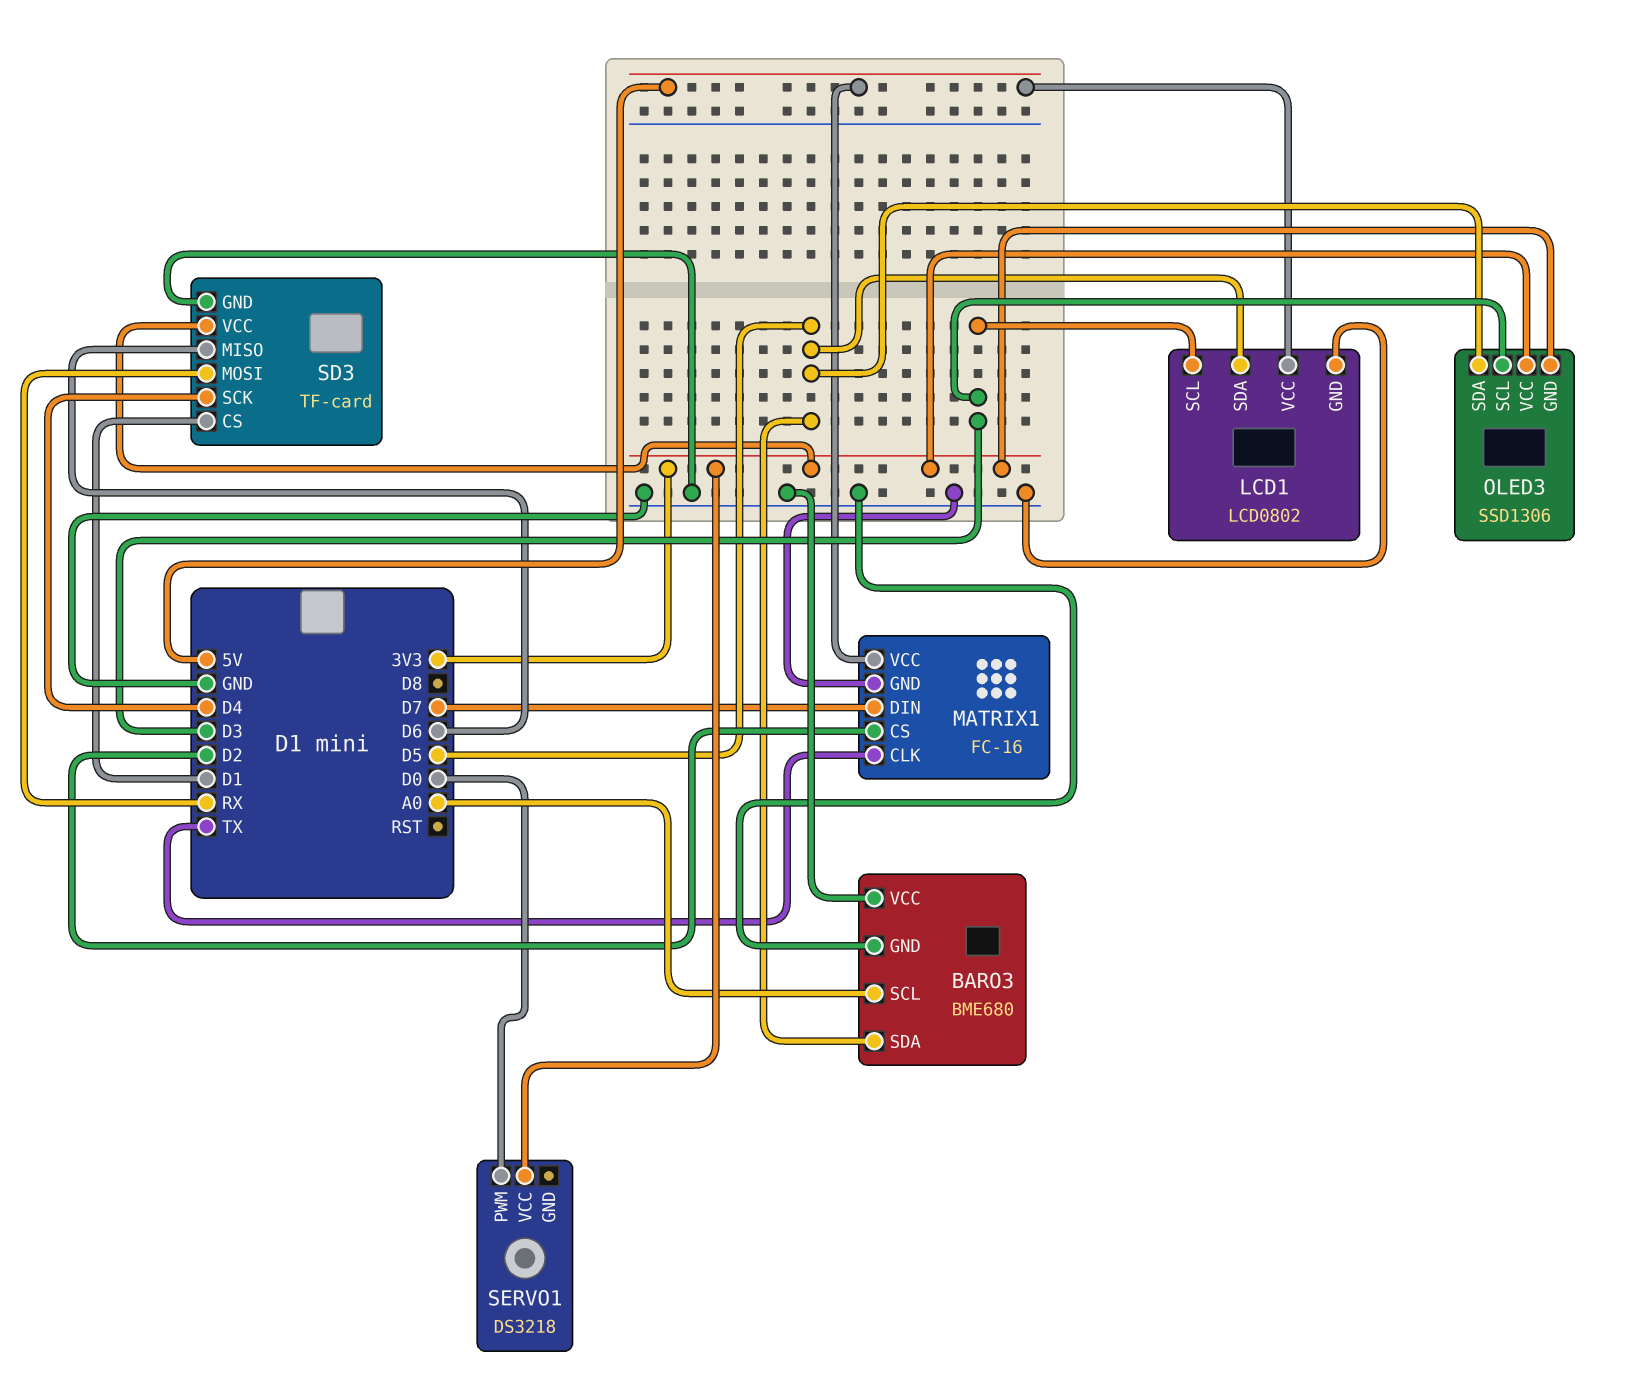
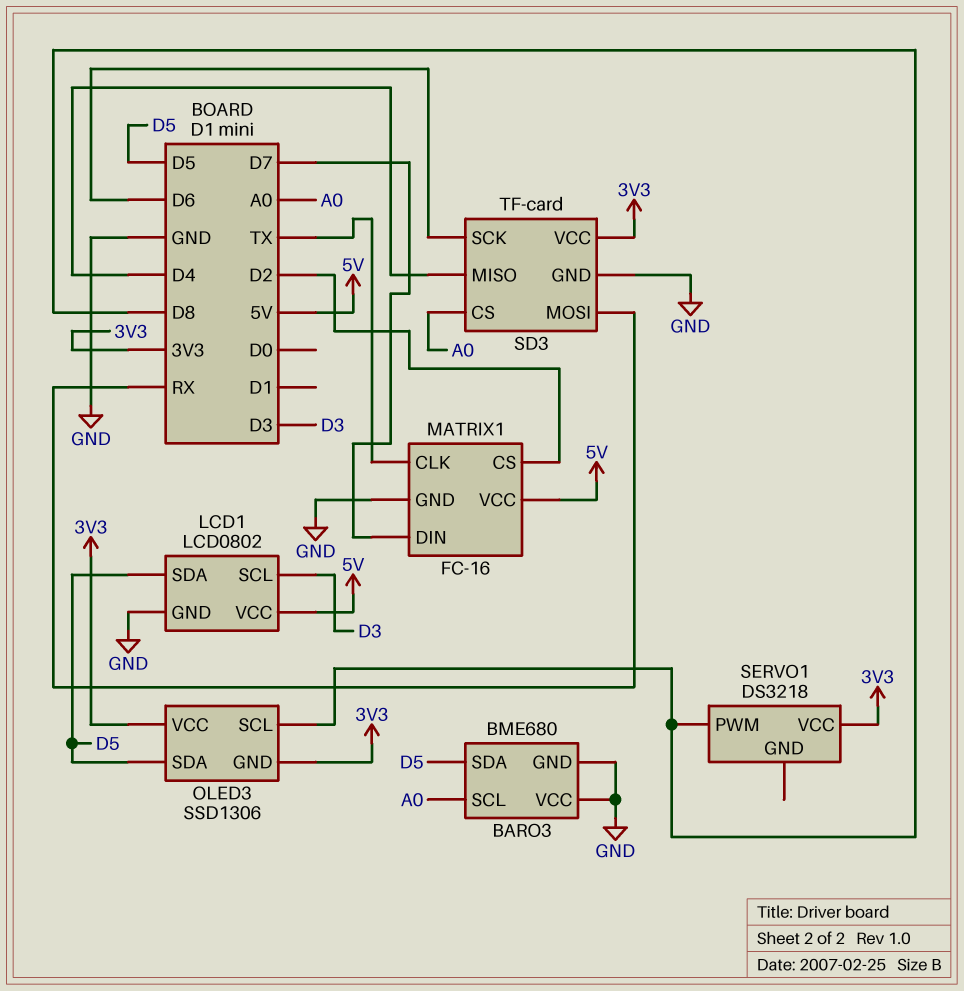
OLED3 pin SCL: D3 -> D8
SD3 pin CS: D1 -> A0
SD3 pin MISO: D6 -> D4
SD3 pin SCK: D4 -> D6
SERVO1 pin PWM: D0 -> D8

